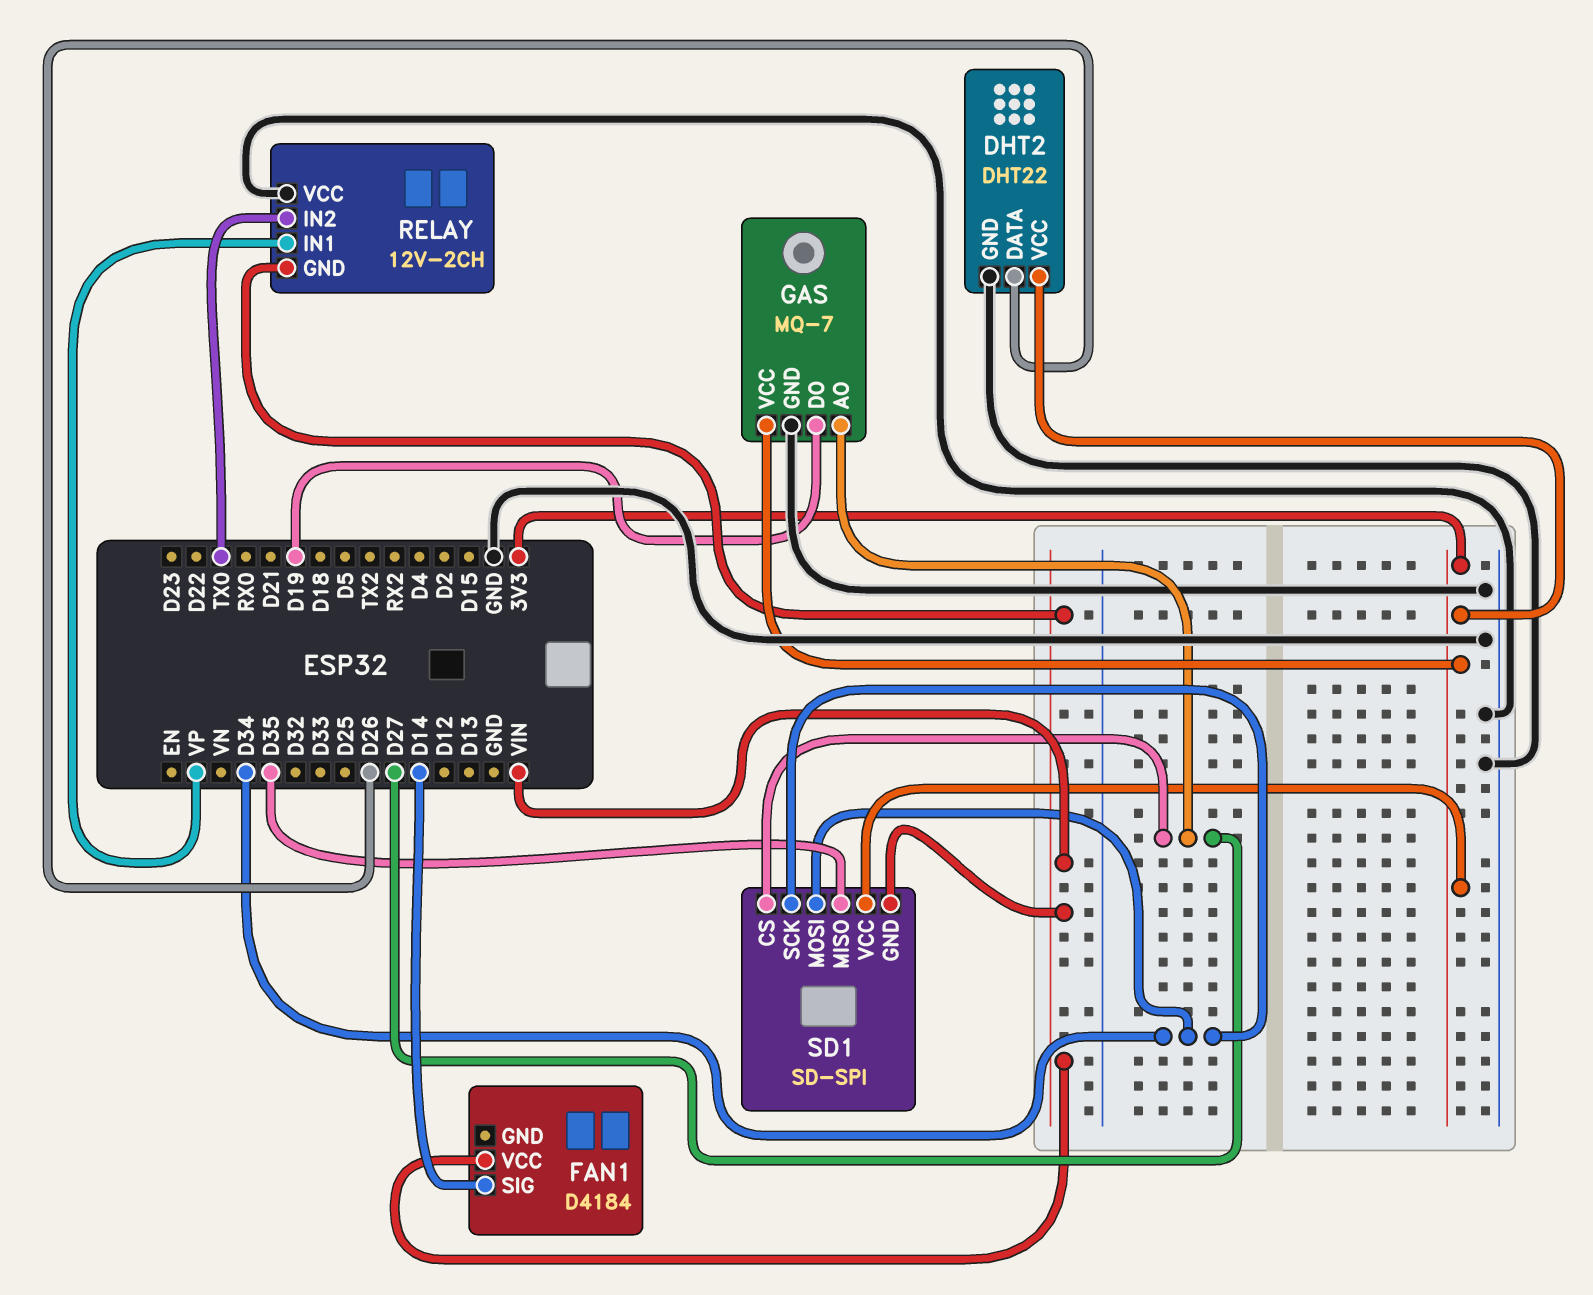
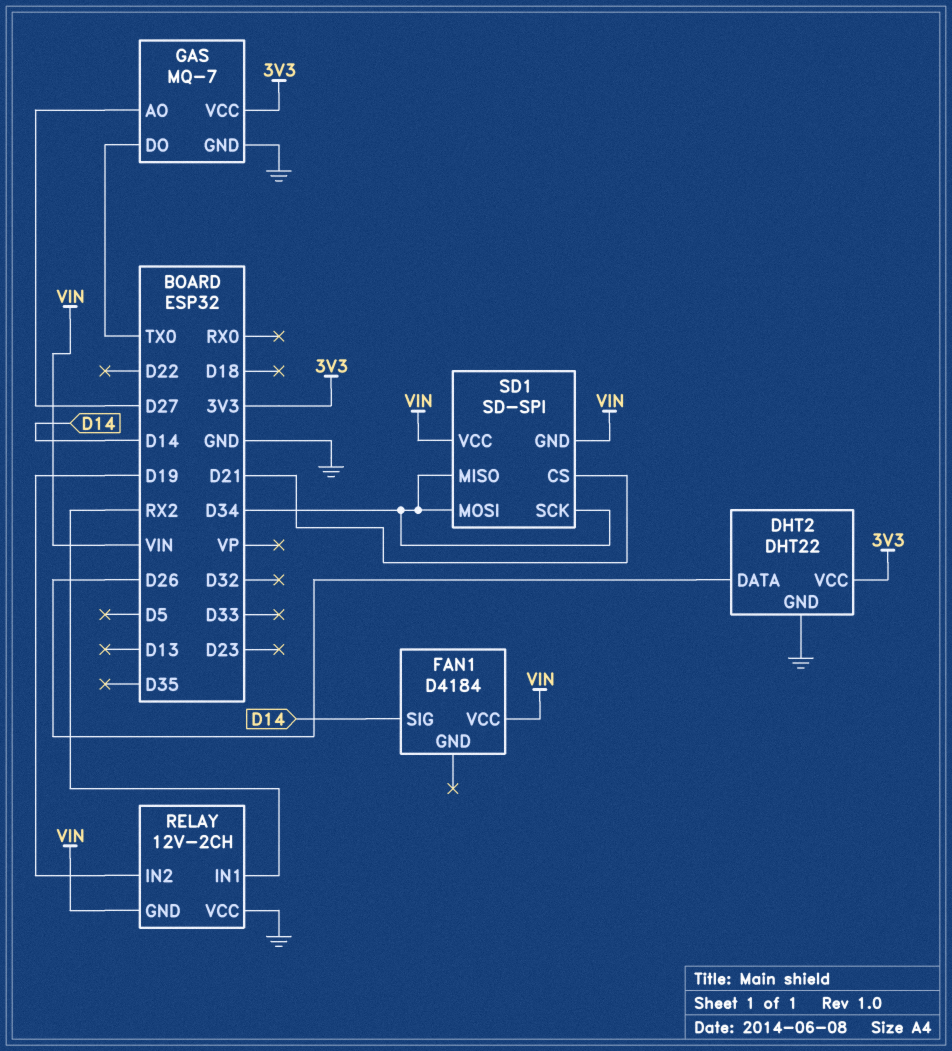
GAS pin DO: D19 -> TX0
RELAY pin IN1: VP -> RX2
RELAY pin IN2: TX0 -> D19
SD1 pin CS: D27 -> D21
SD1 pin MISO: D35 -> D34
SD1 pin VCC: 3V3 -> VIN

